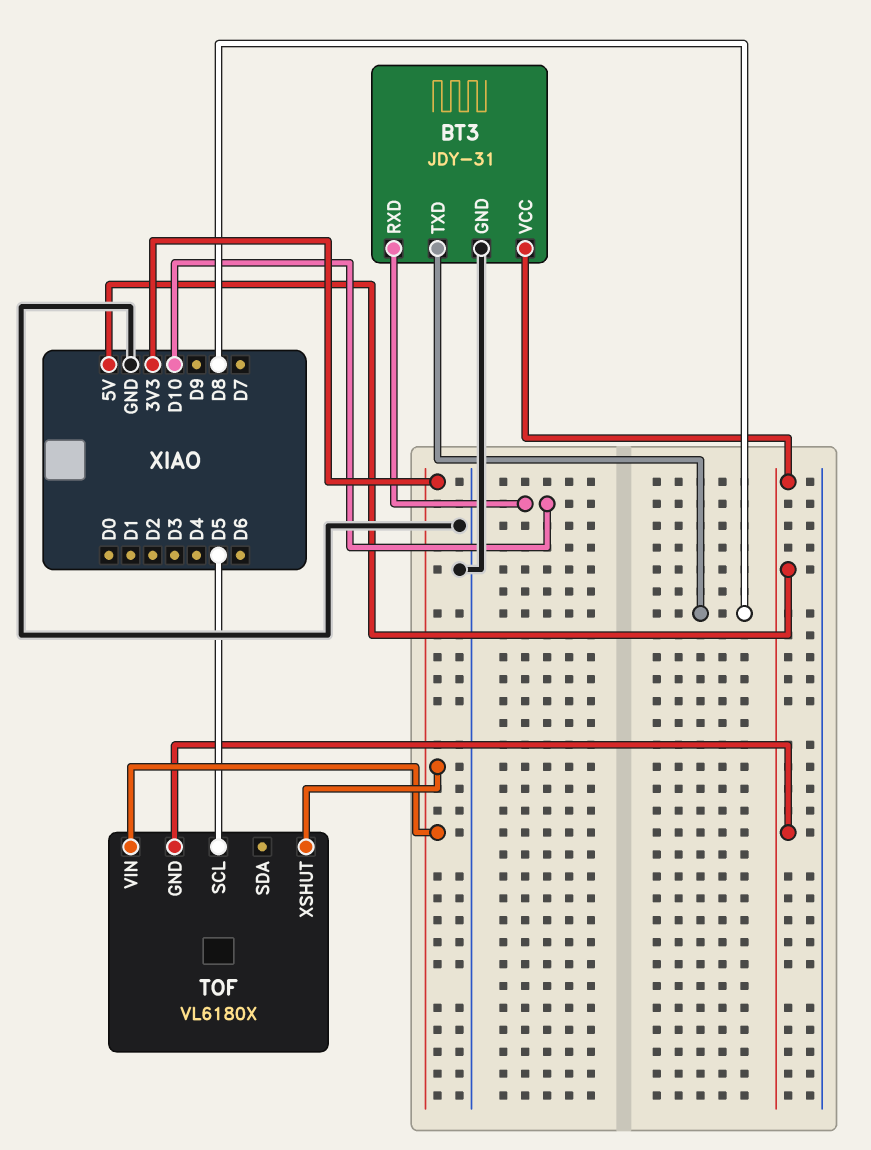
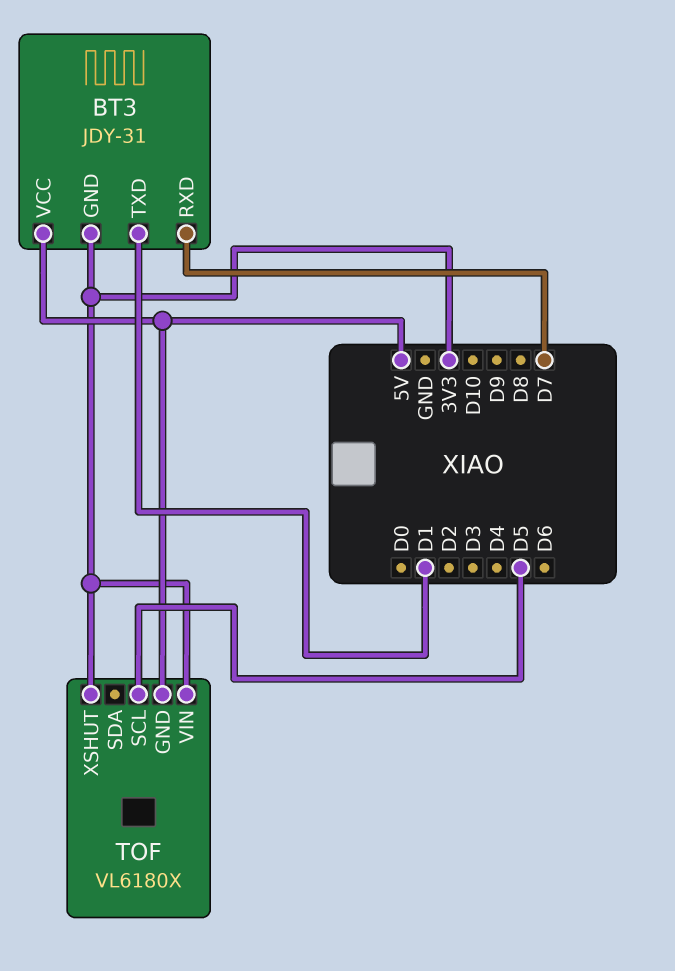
BT3 pin GND: GND -> 3V3
BT3 pin RXD: D10 -> D7
BT3 pin TXD: D8 -> D1

